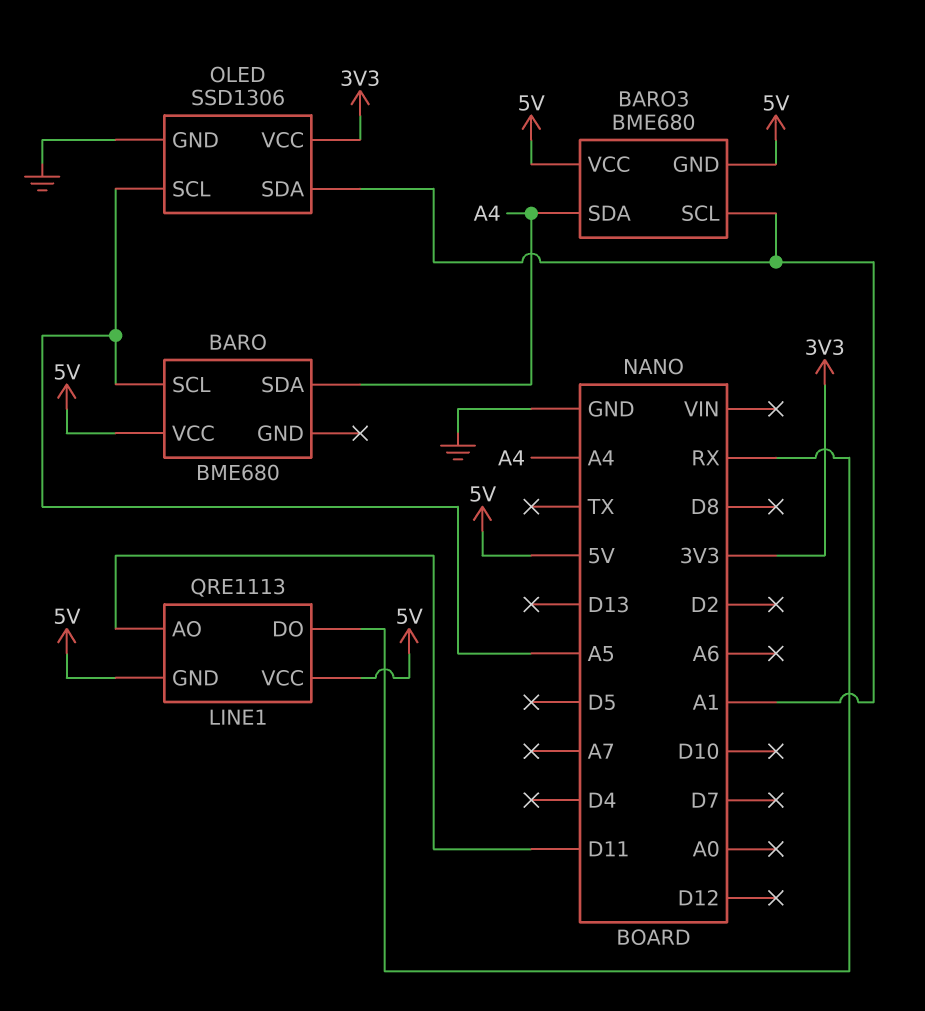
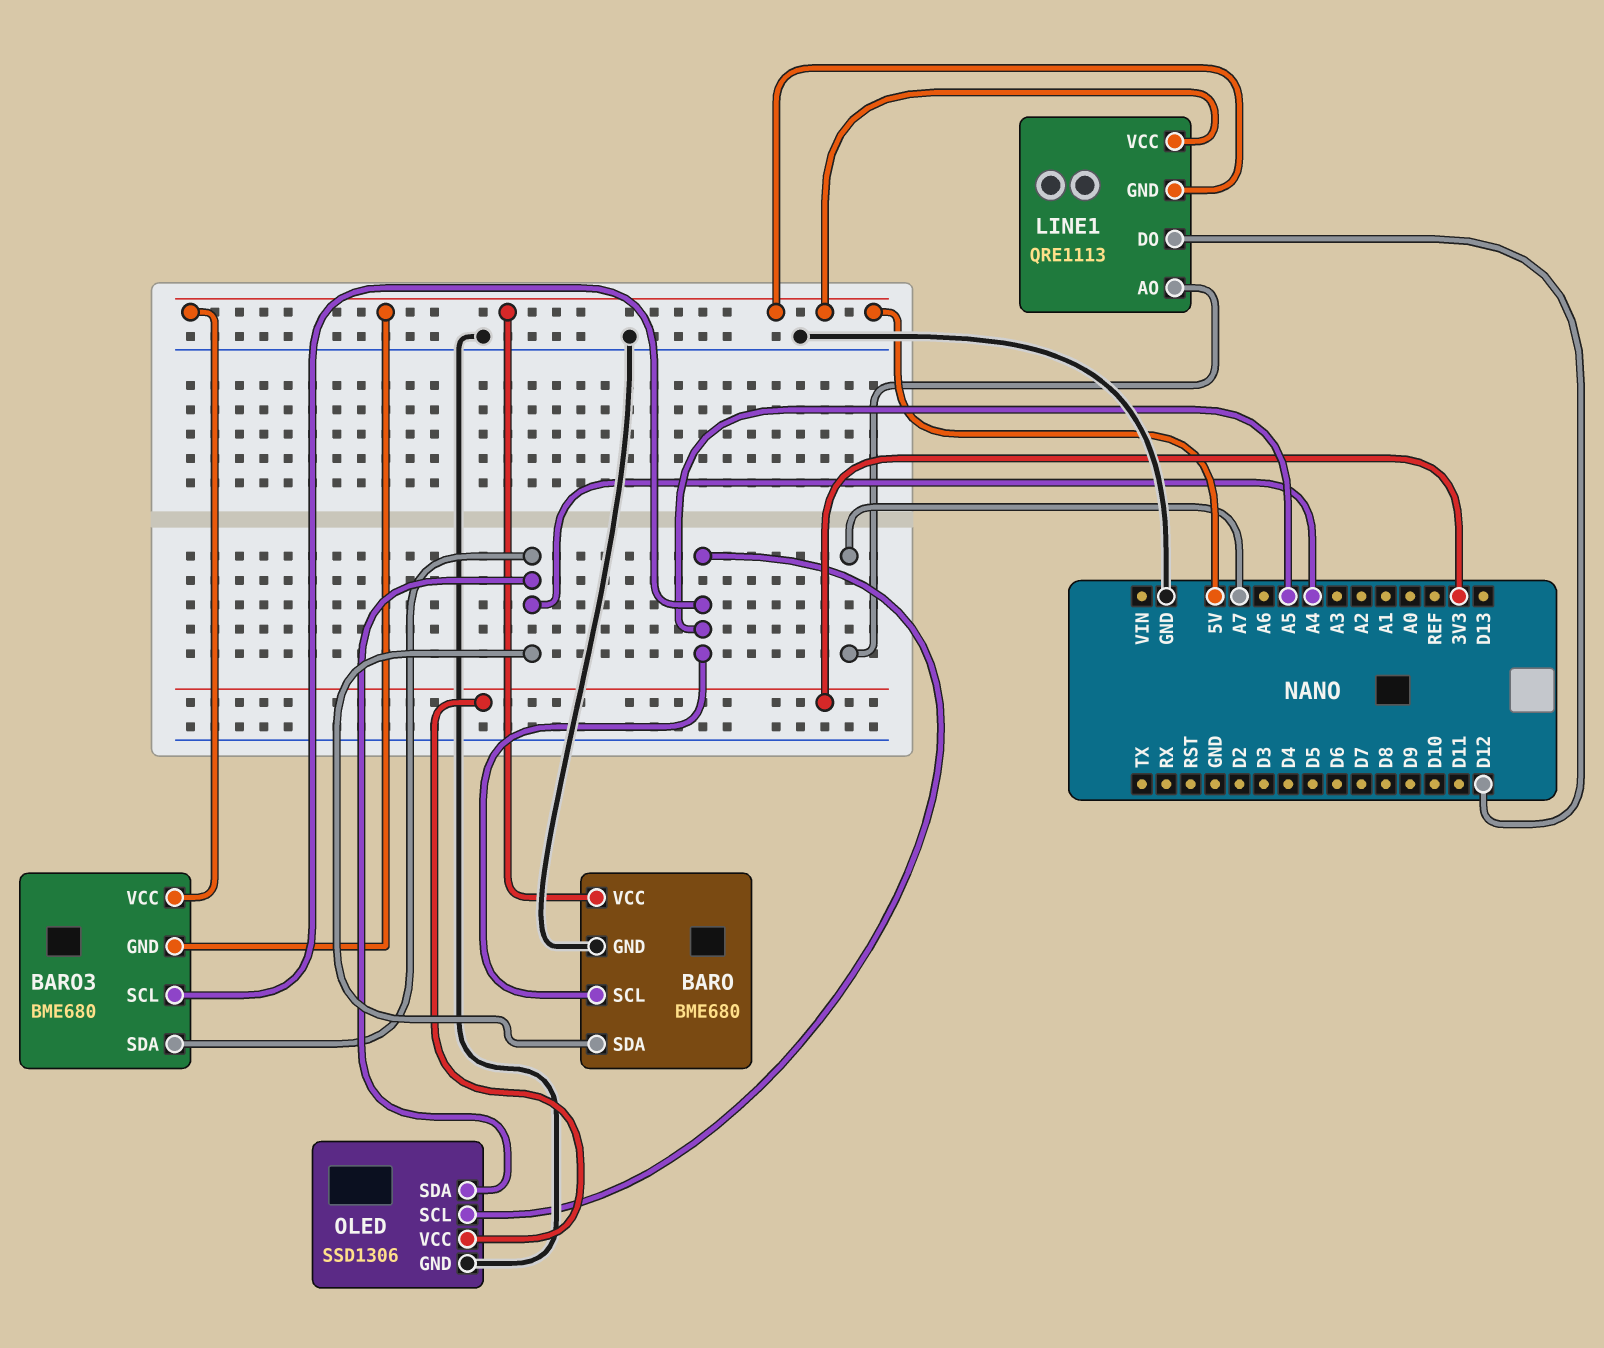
BARO pin GND: none -> GND
BARO3 pin SCL: A1 -> A5
LINE1 pin AO: D11 -> A7
LINE1 pin DO: RX -> D12
OLED pin SDA: A1 -> A4

